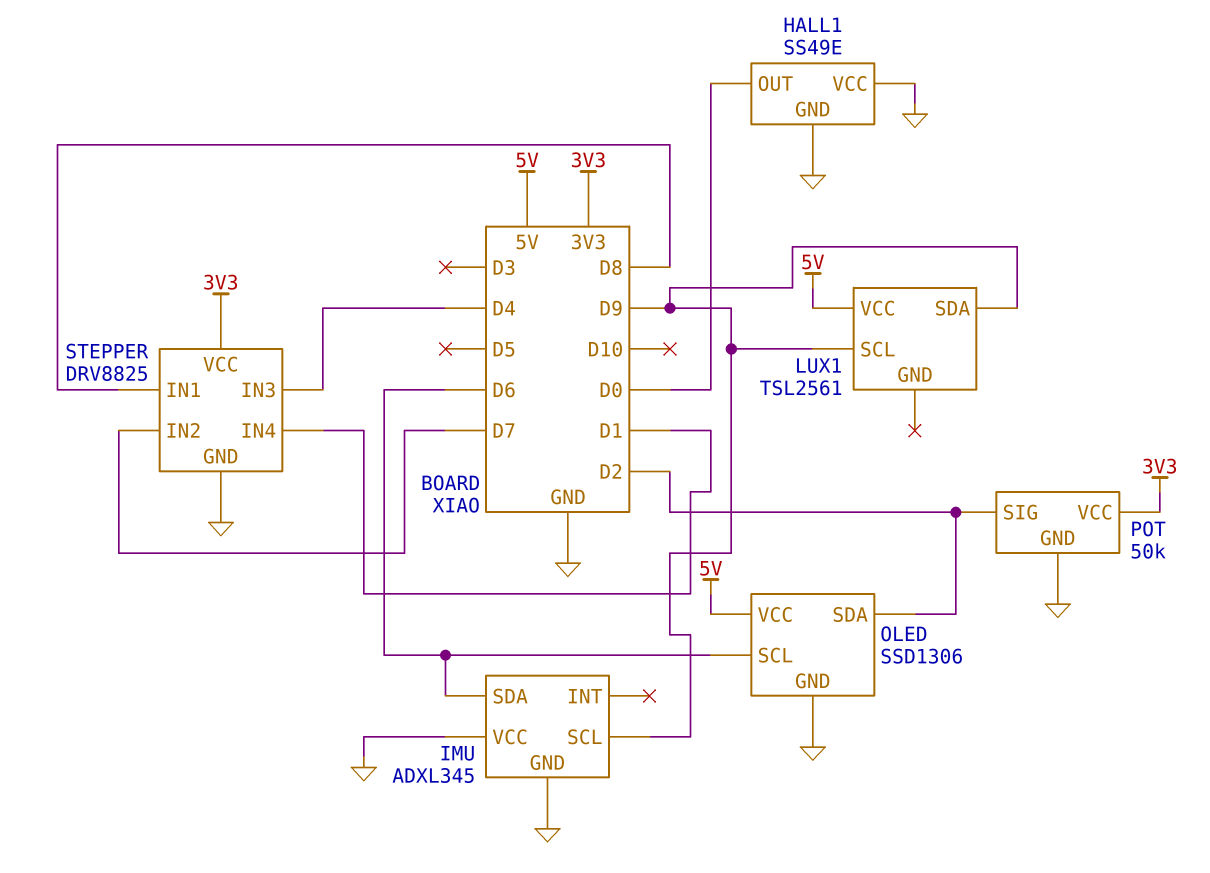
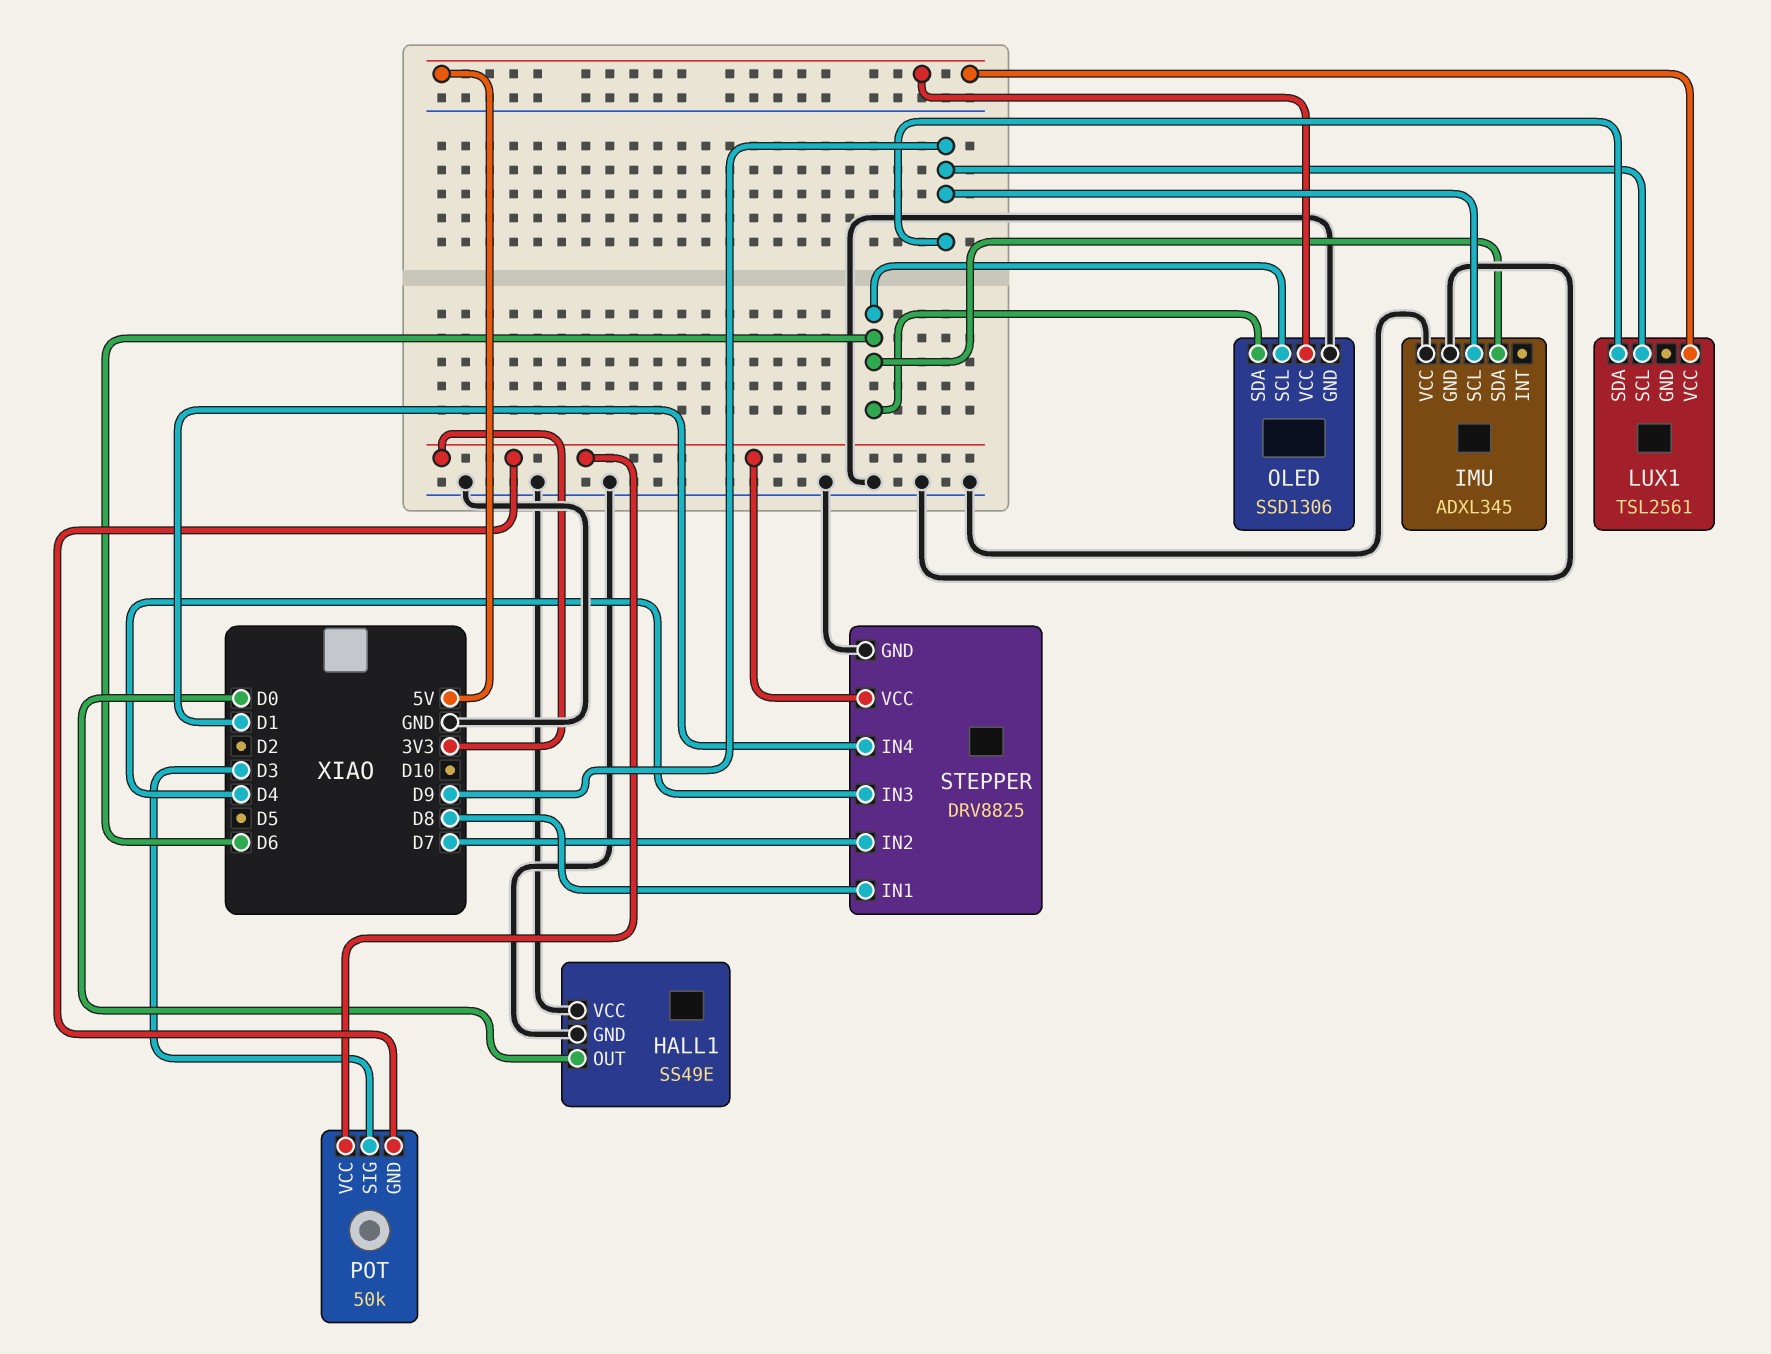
OLED pin SDA: D2 -> D6
POT pin GND: GND -> 3V3
POT pin SIG: D2 -> D3

